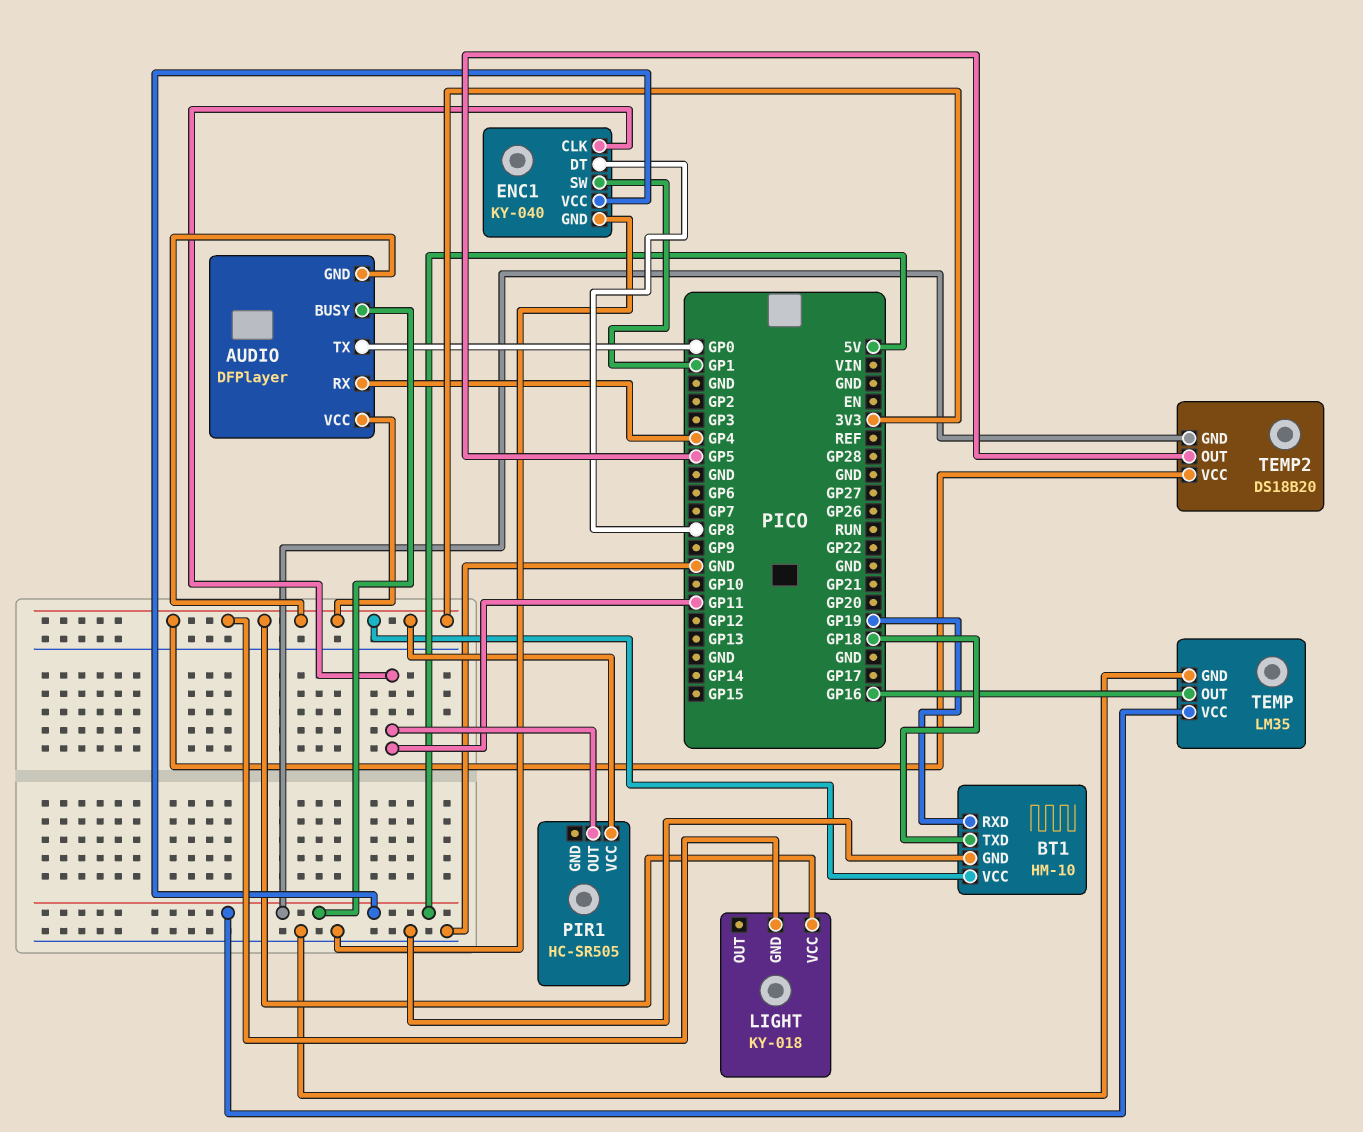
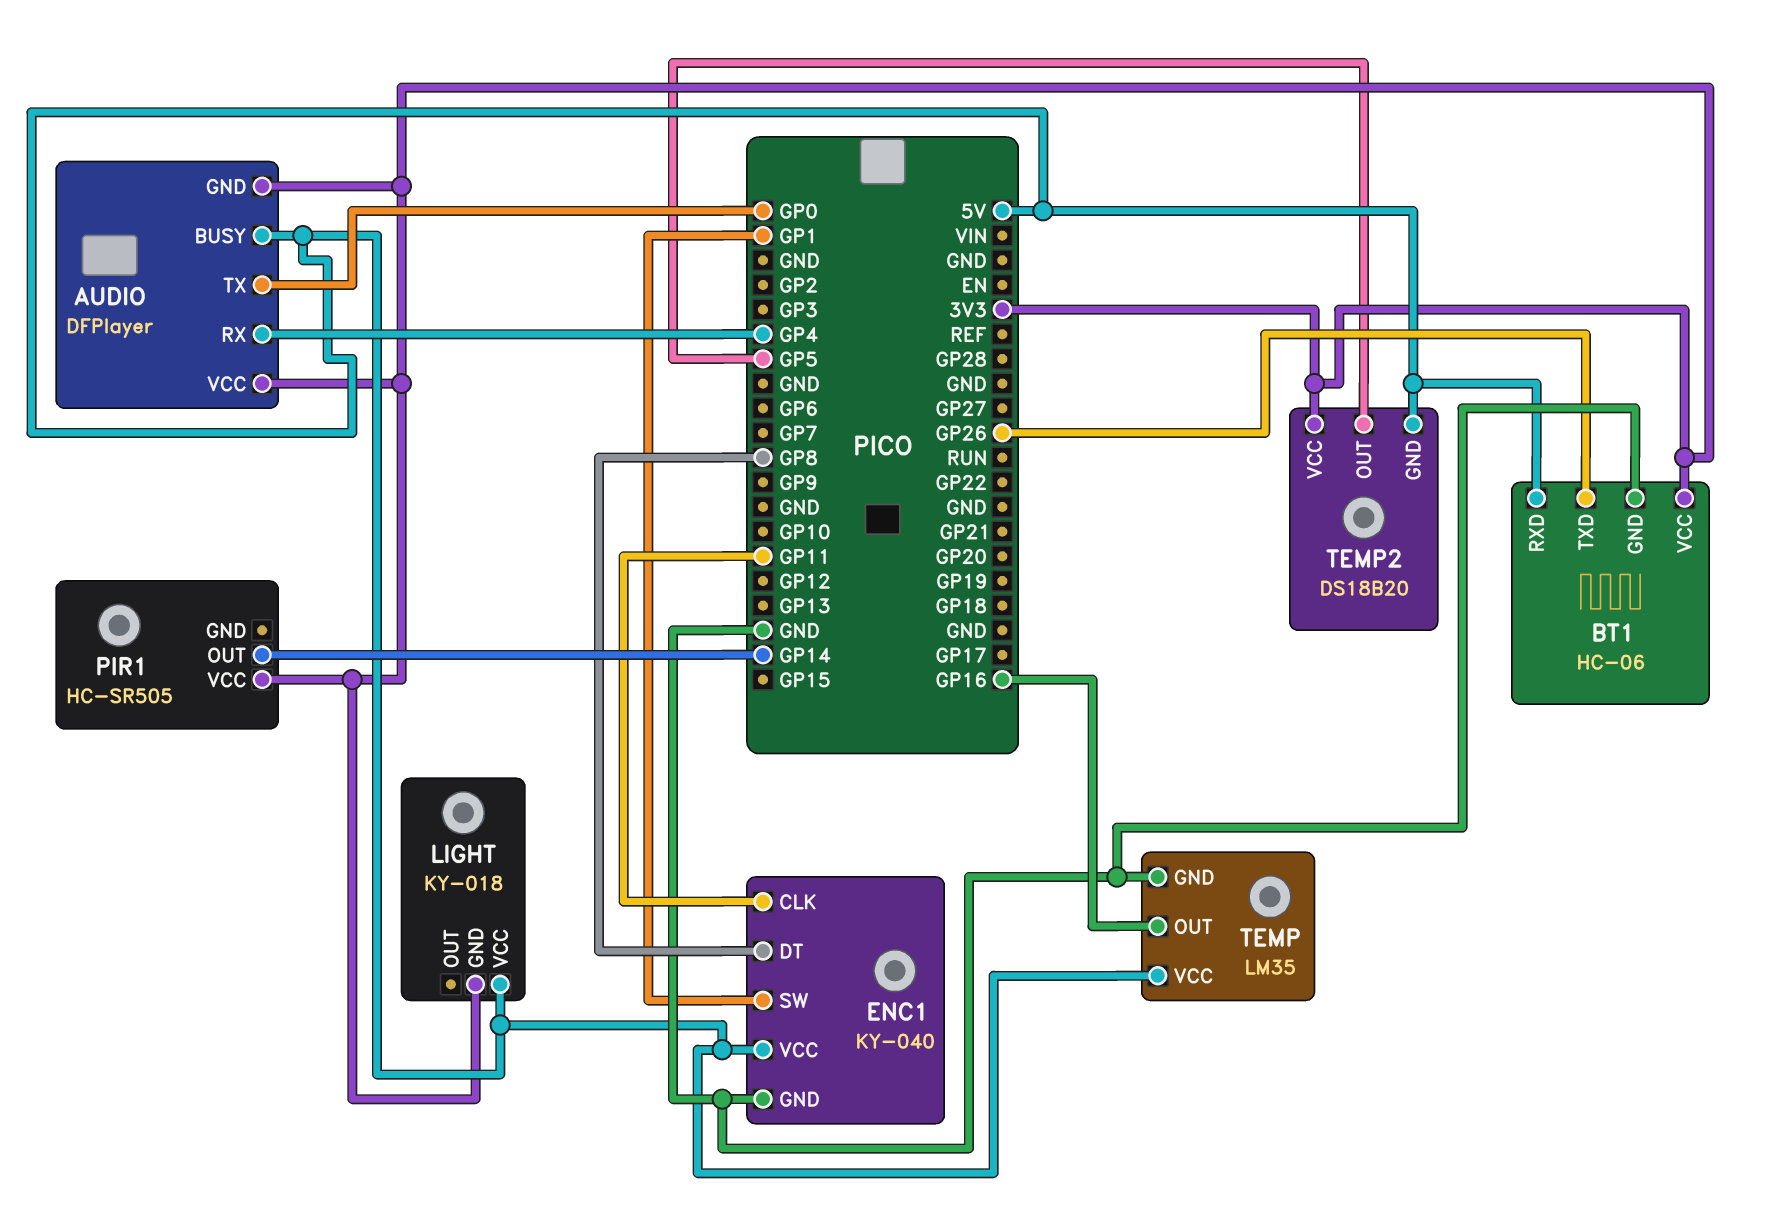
BT1: HM-10 -> HC-06
BT1 pin RXD: GP19 -> 5V
BT1 pin TXD: GP18 -> GP26
LIGHT pin VCC: 3V3 -> 5V
PIR1 pin OUT: GP11 -> GP14

